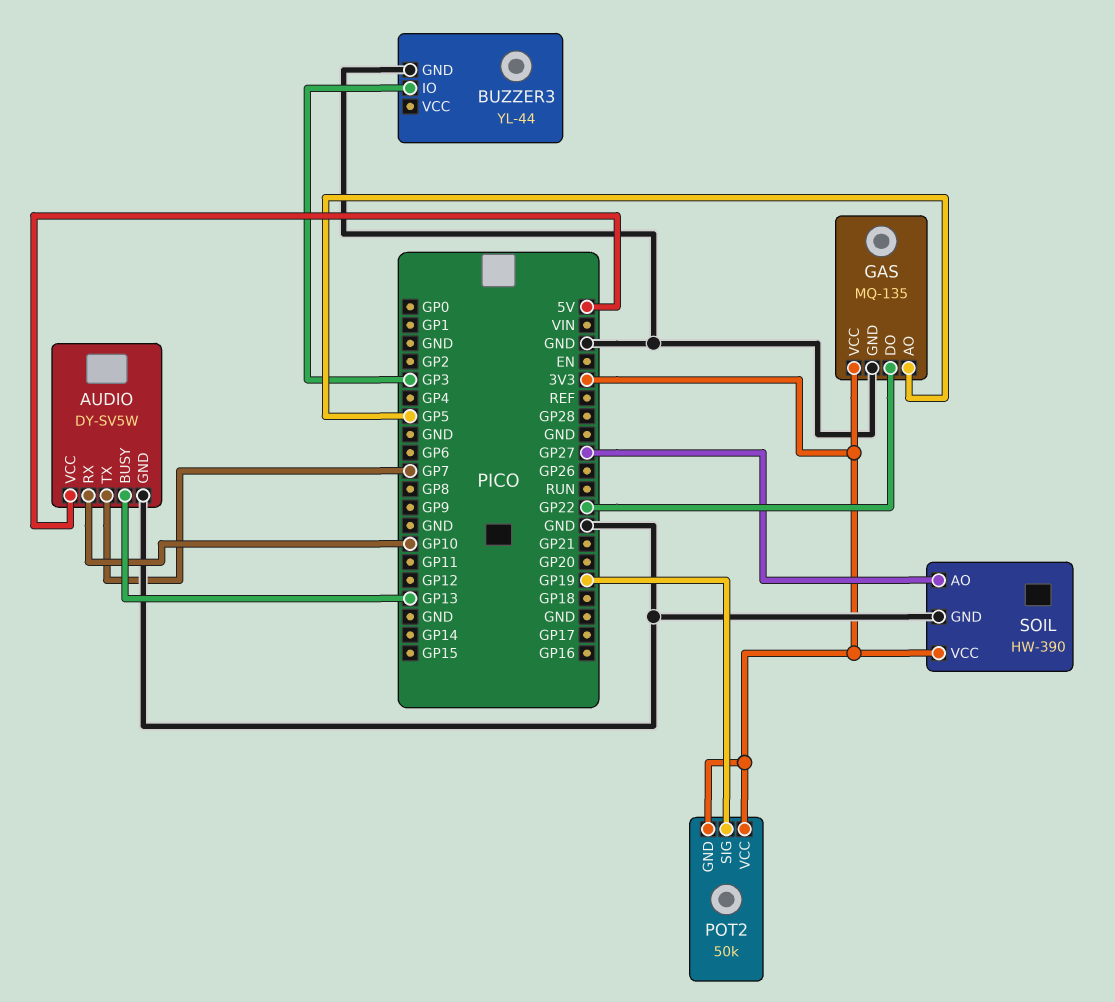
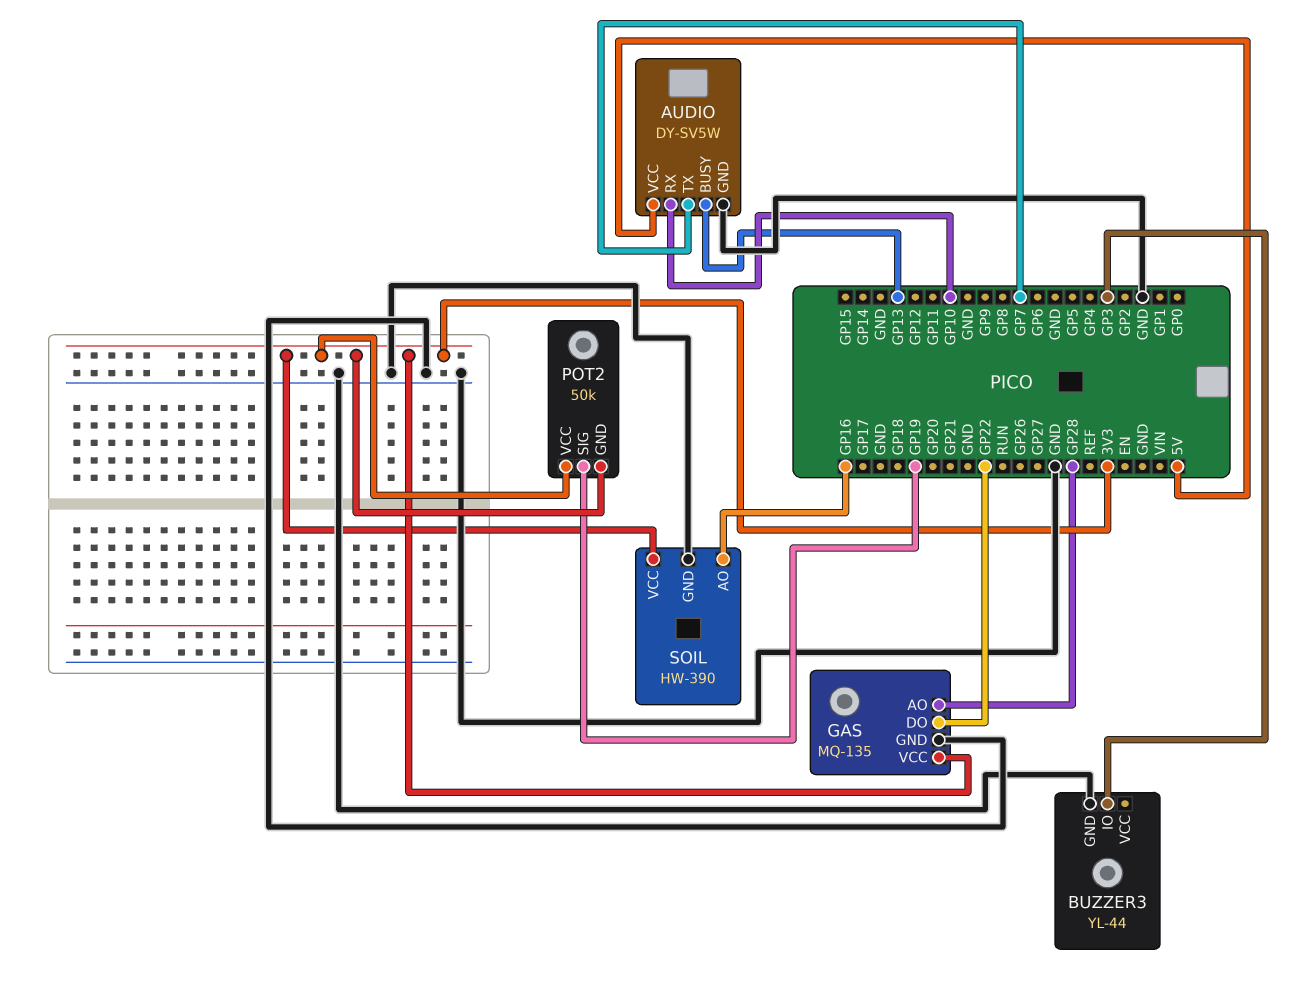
GAS pin AO: GP5 -> GP28
SOIL pin AO: GP27 -> GP16

